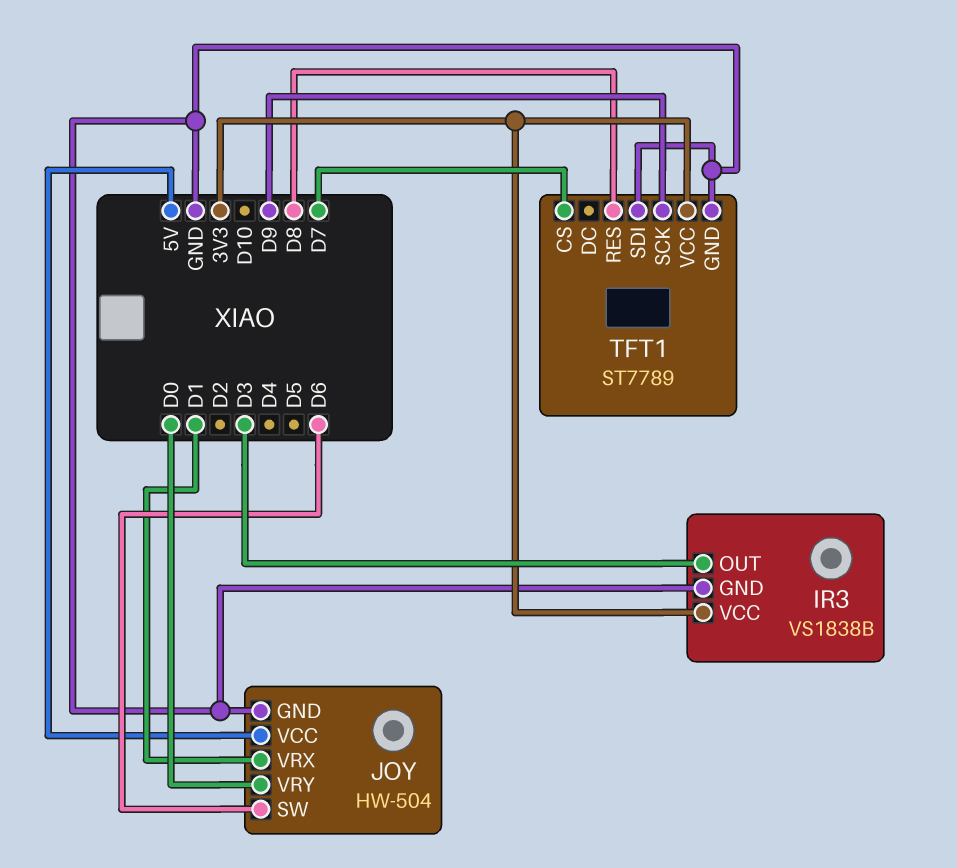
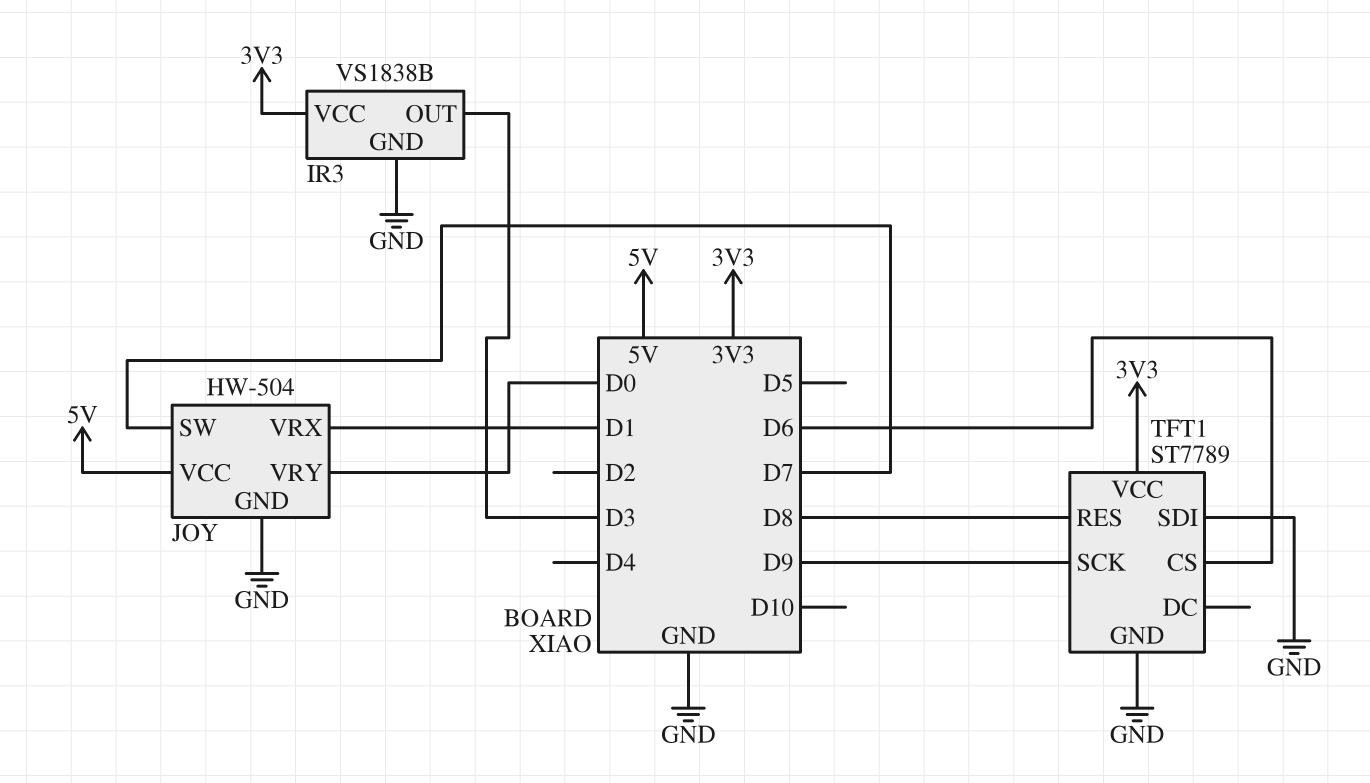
JOY pin SW: D6 -> D7
TFT1 pin CS: D7 -> D6

